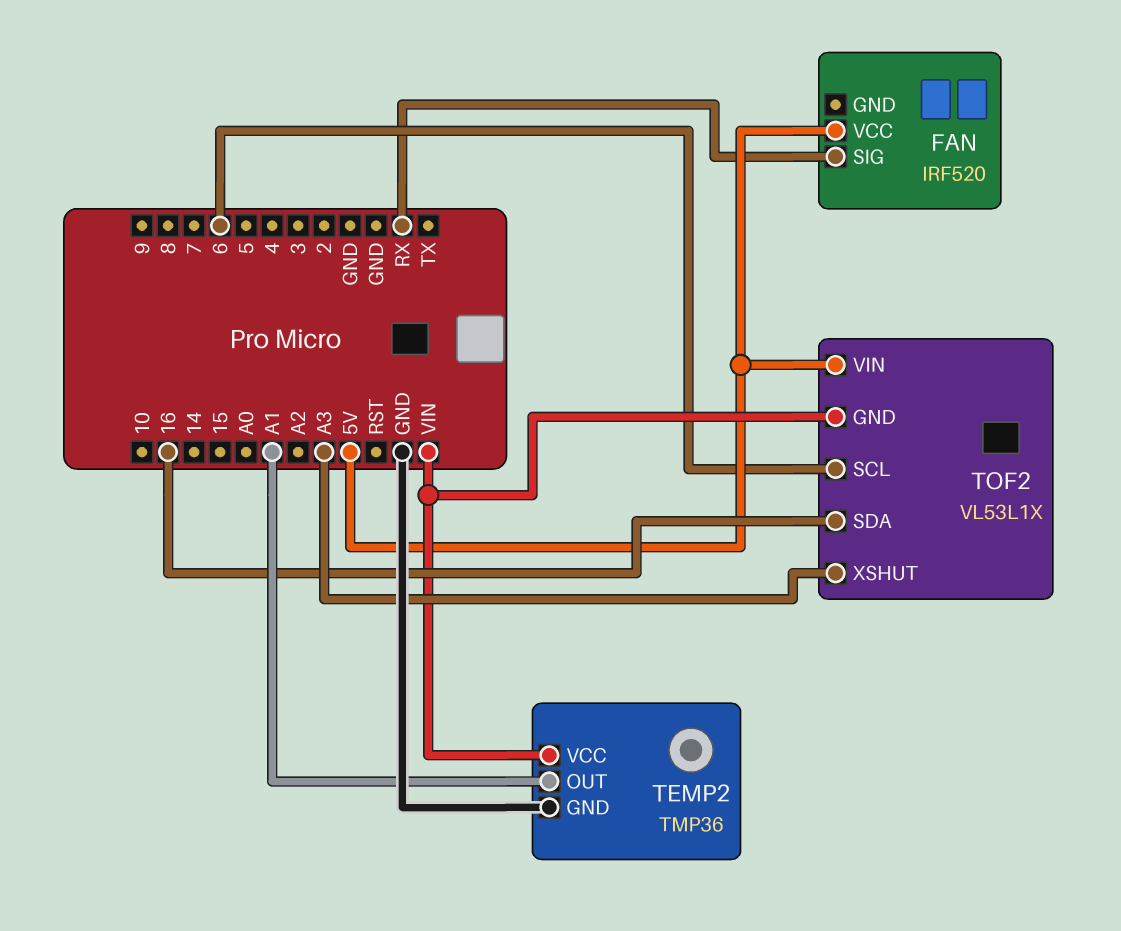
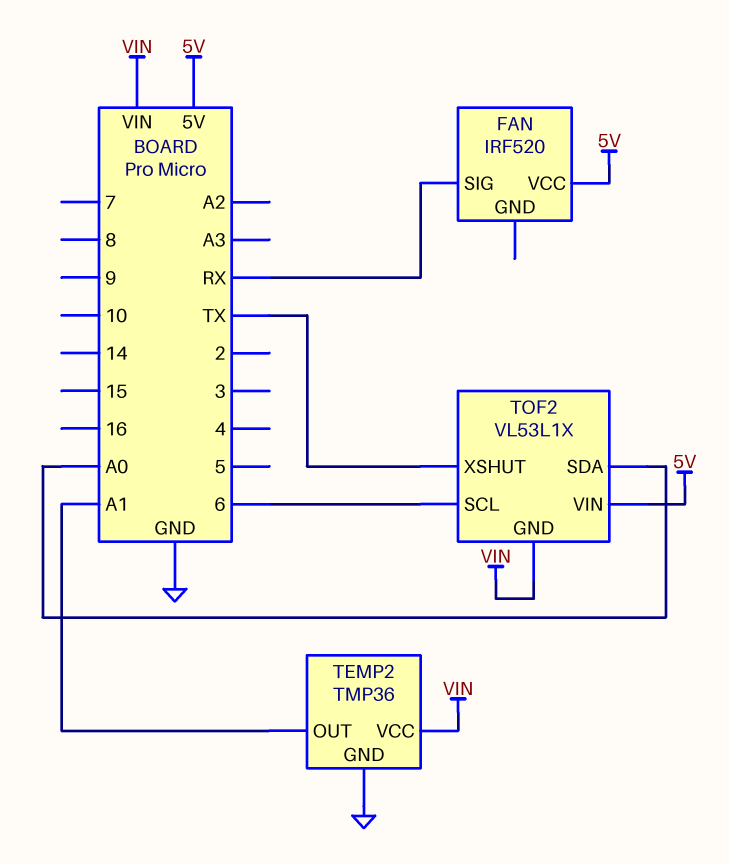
TOF2 pin SDA: 16 -> A0
TOF2 pin XSHUT: A3 -> TX

